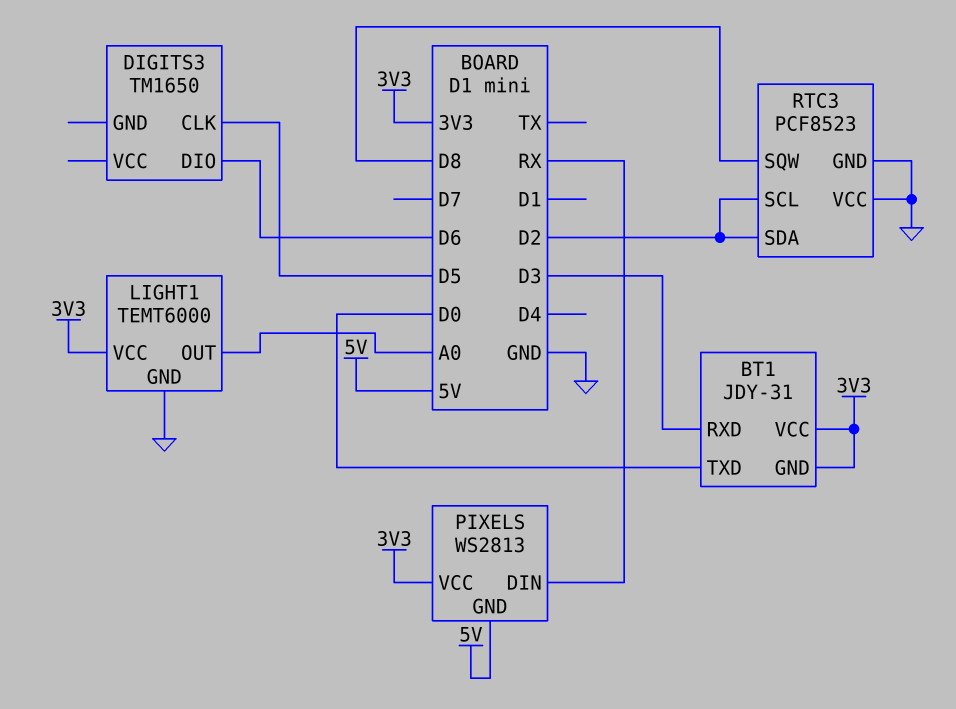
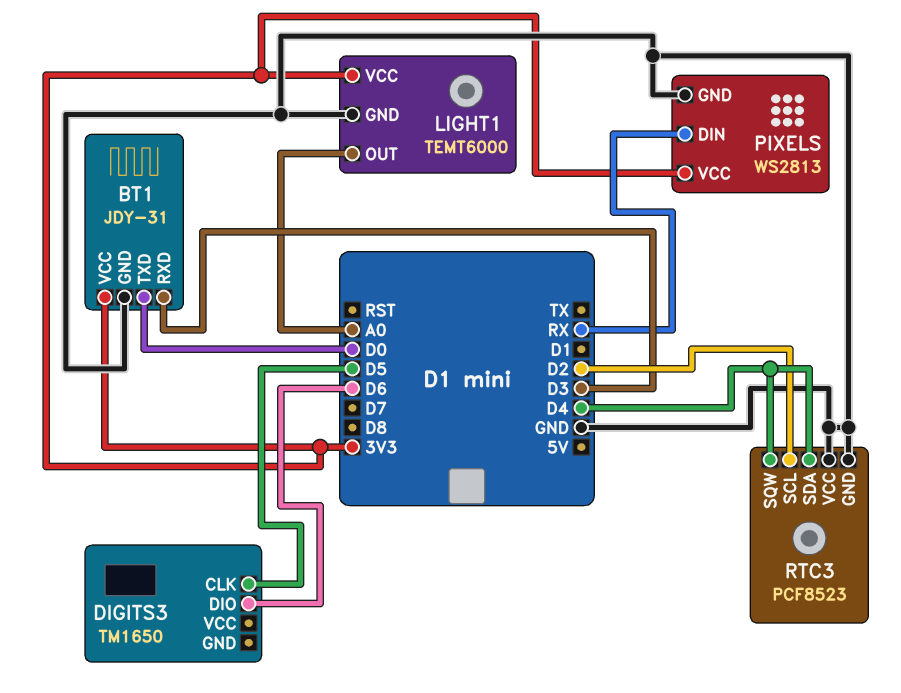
BT1 pin GND: 3V3 -> GND
PIXELS pin GND: 5V -> GND
RTC3 pin SDA: D2 -> D4
RTC3 pin SQW: D8 -> D4

